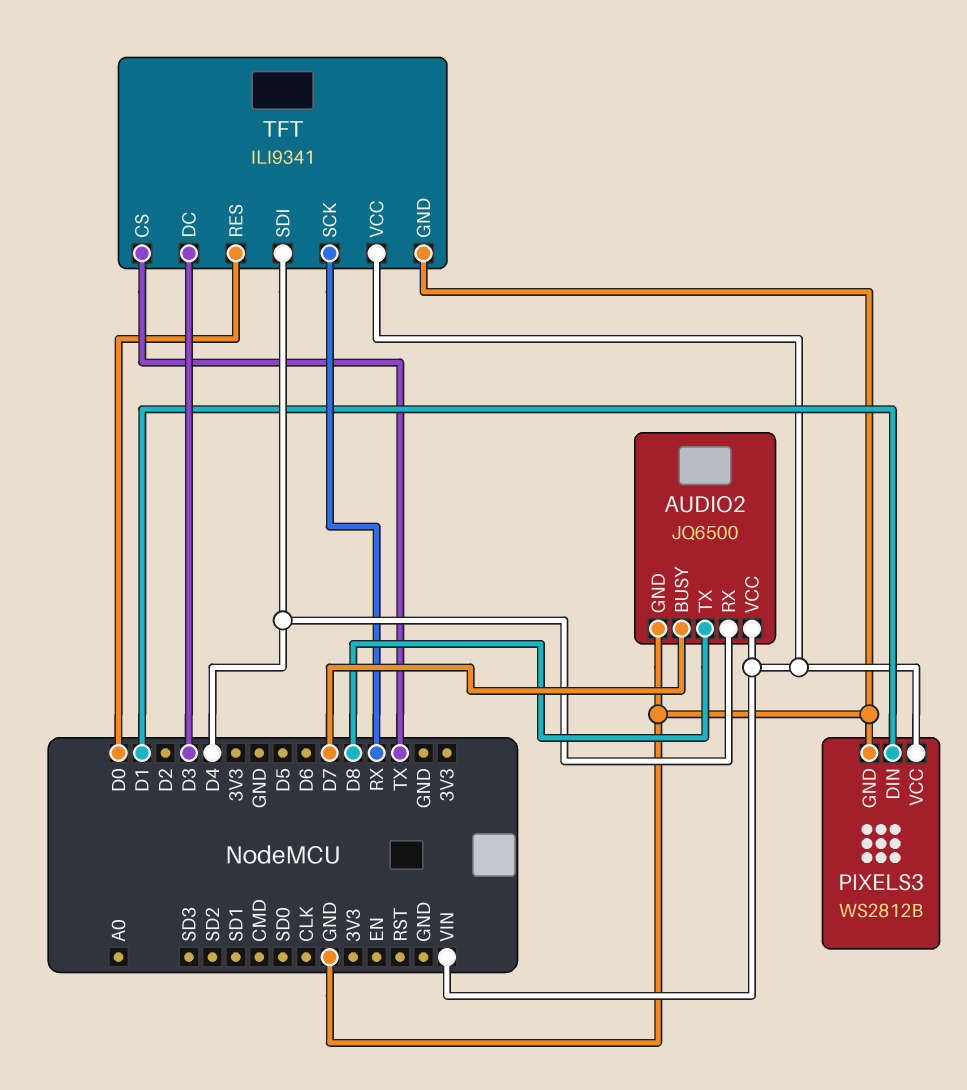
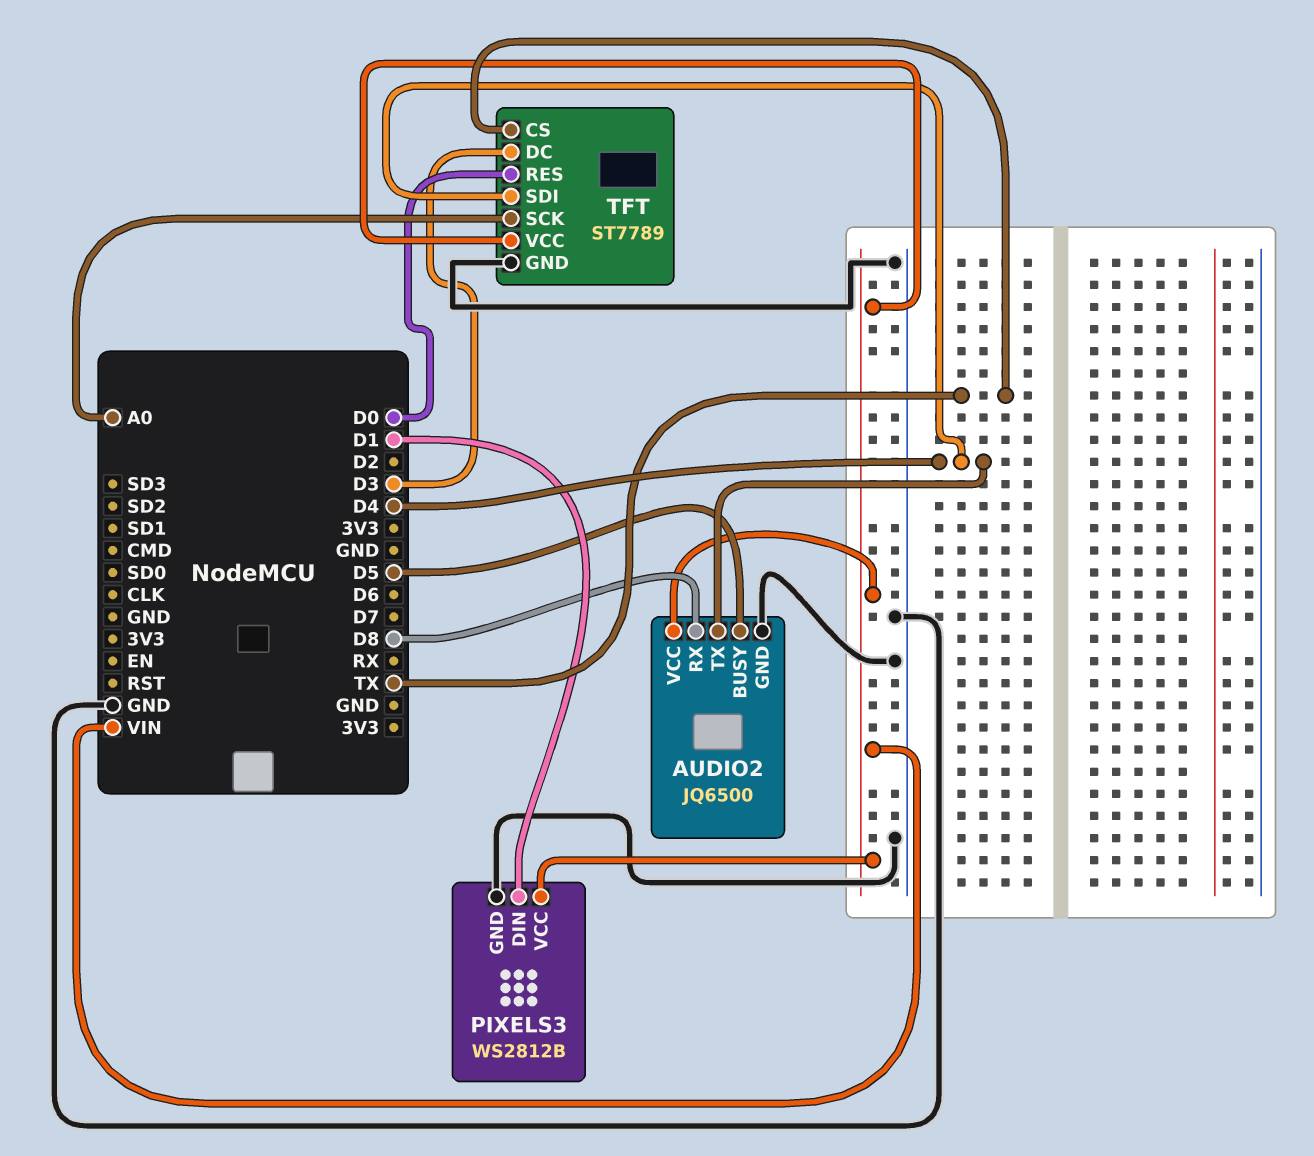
AUDIO2 pin BUSY: D7 -> D5
AUDIO2 pin RX: D4 -> D8
AUDIO2 pin TX: D8 -> D4
TFT: ILI9341 -> ST7789
TFT pin SCK: RX -> A0

